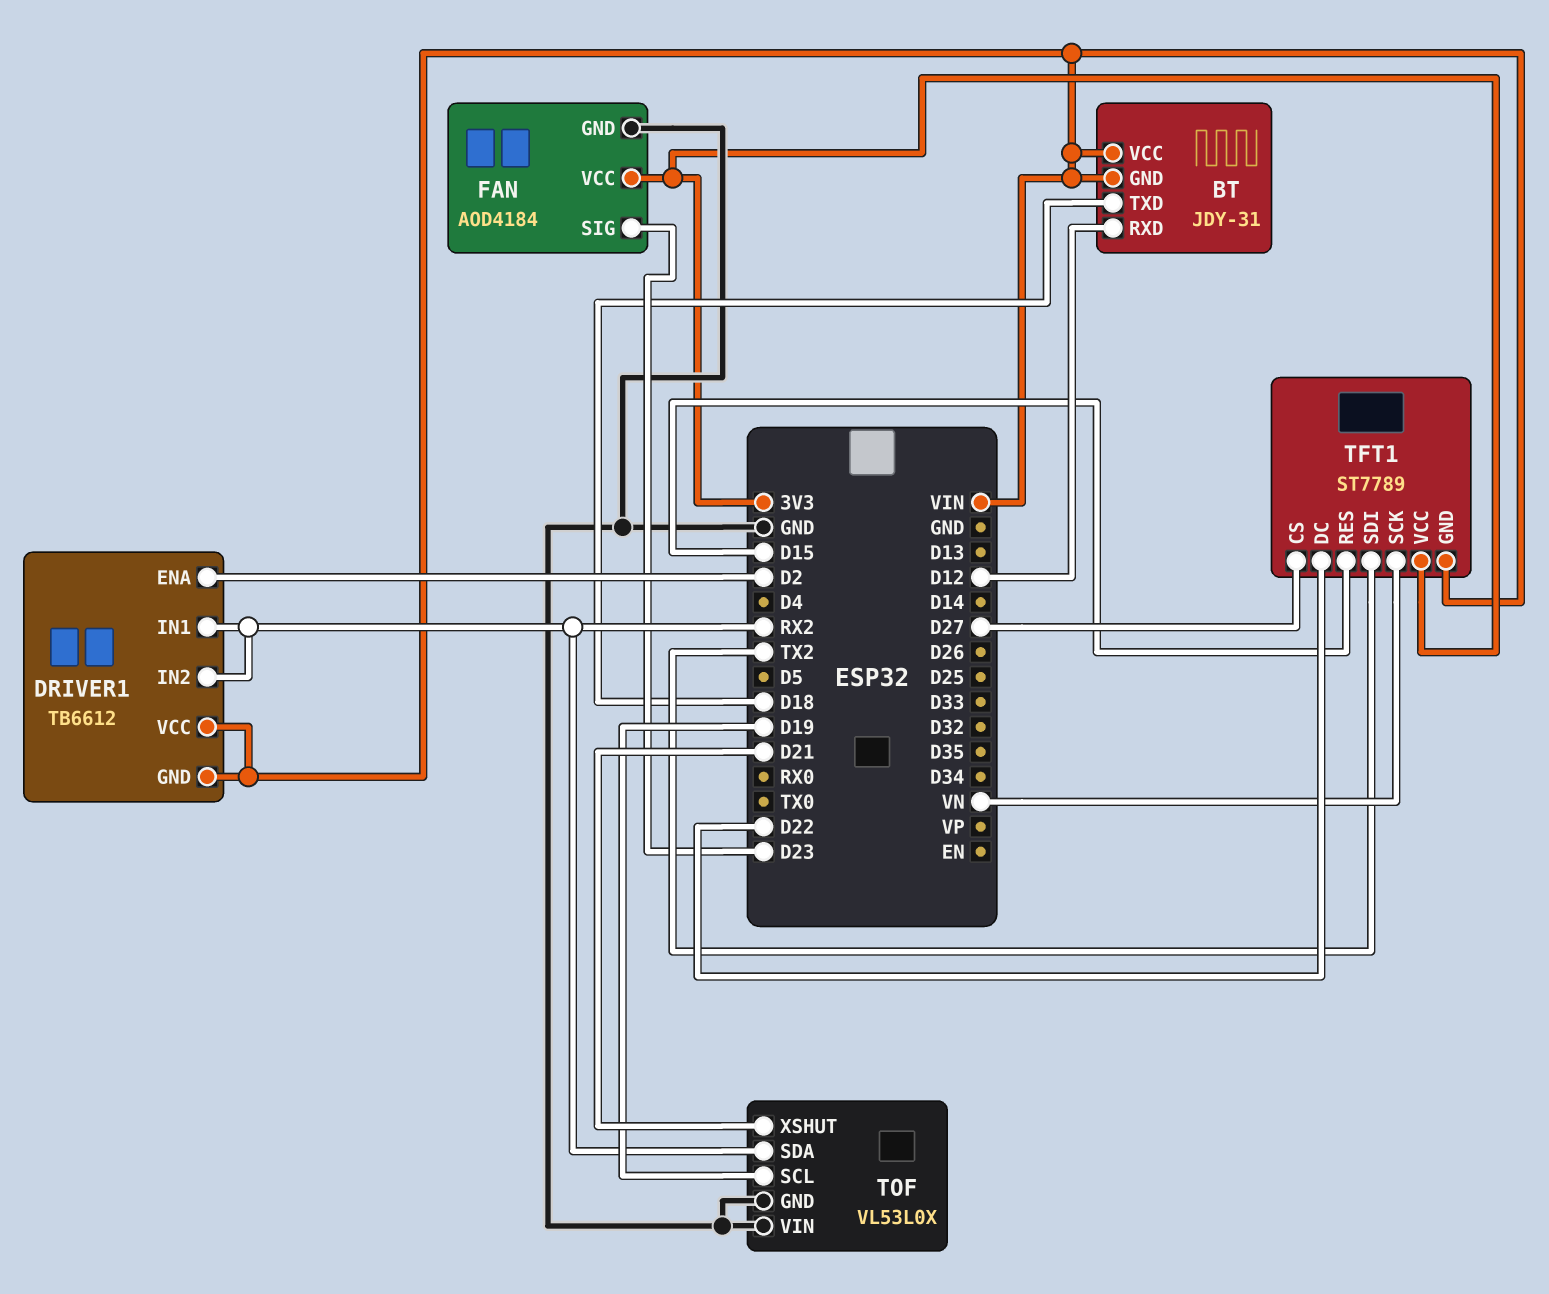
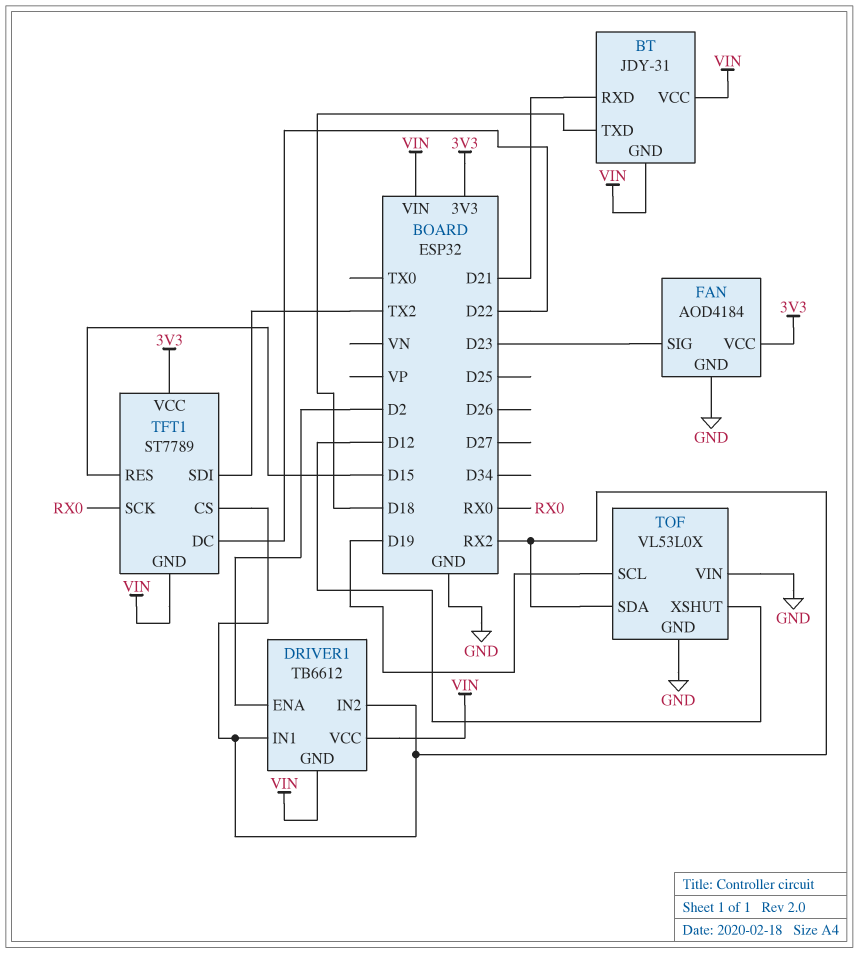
BT pin RXD: D12 -> D21
TFT1 pin CS: D27 -> RX2
TFT1 pin SCK: VN -> RX0
TOF pin XSHUT: D21 -> D12

